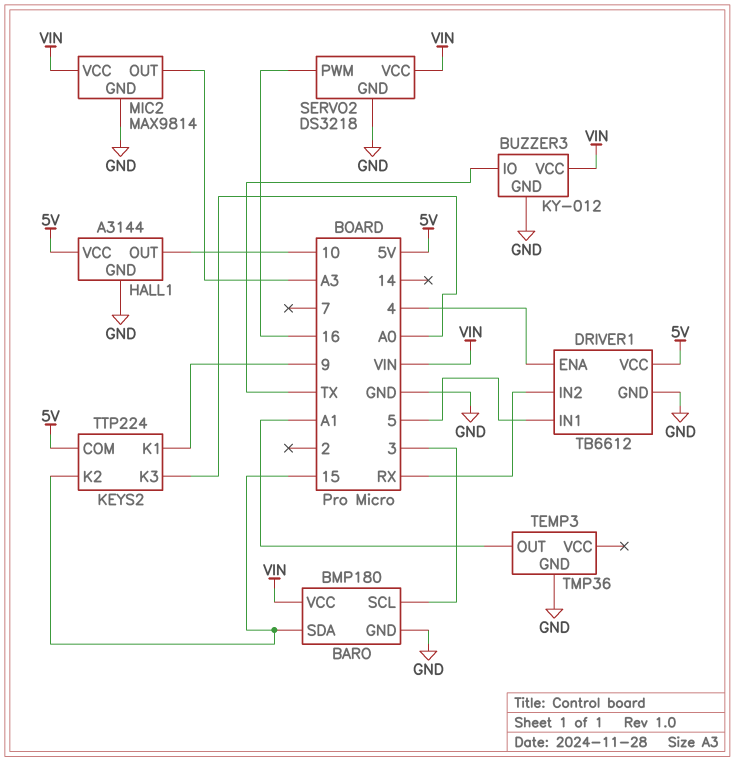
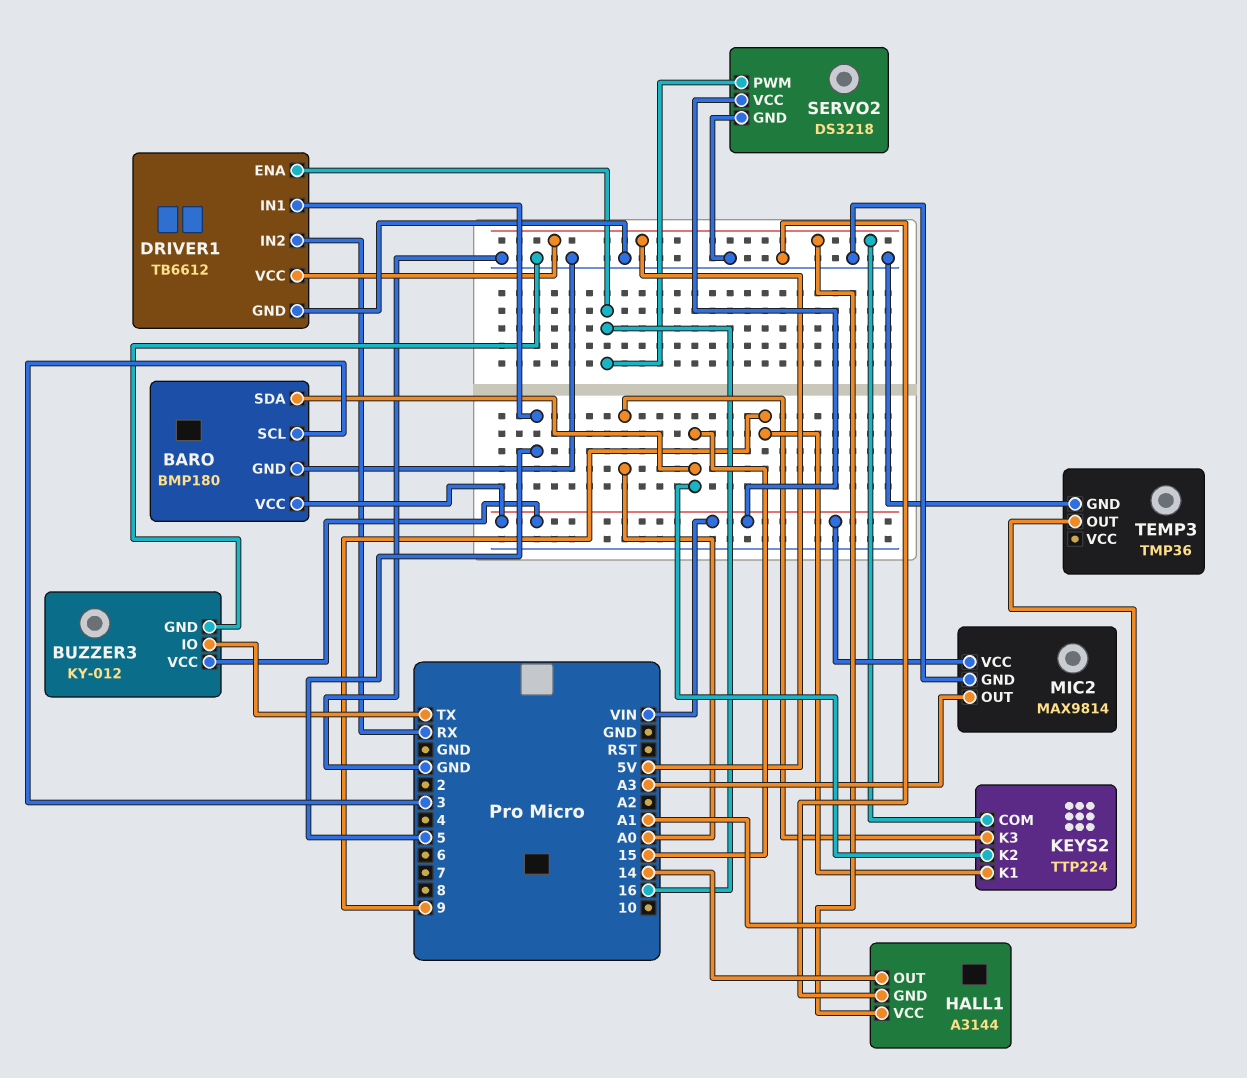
DRIVER1 pin ENA: 4 -> 16
HALL1 pin OUT: 10 -> 14

